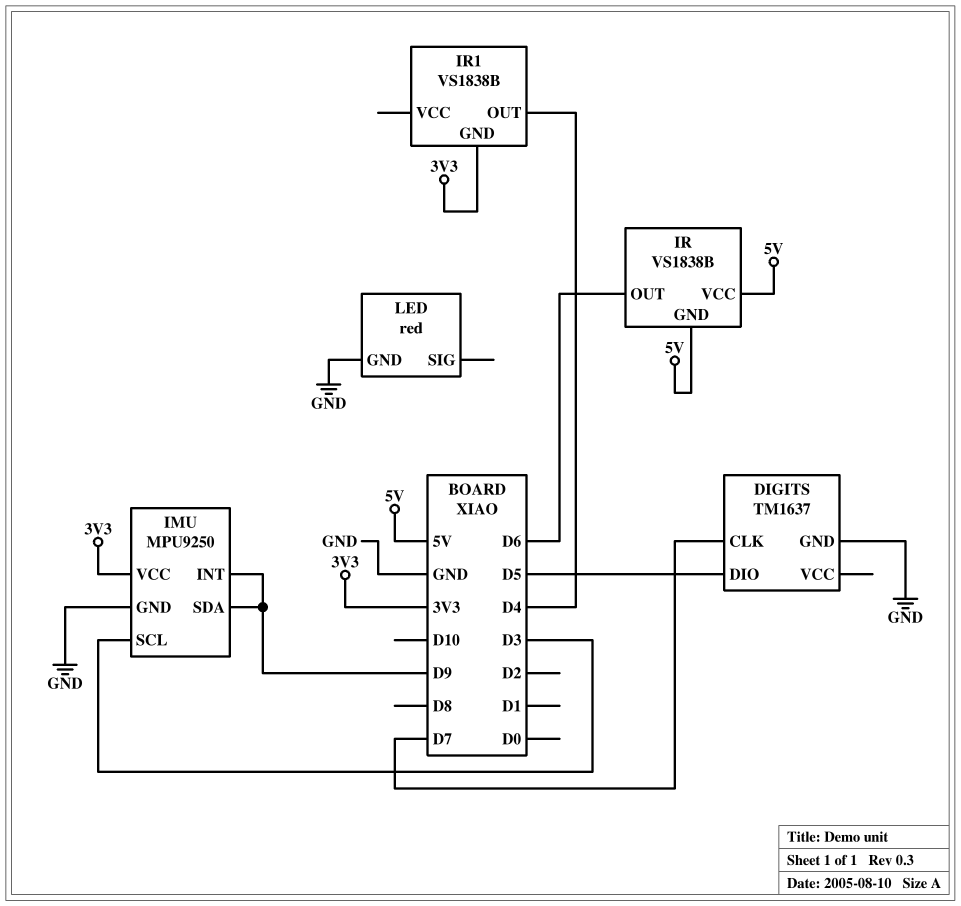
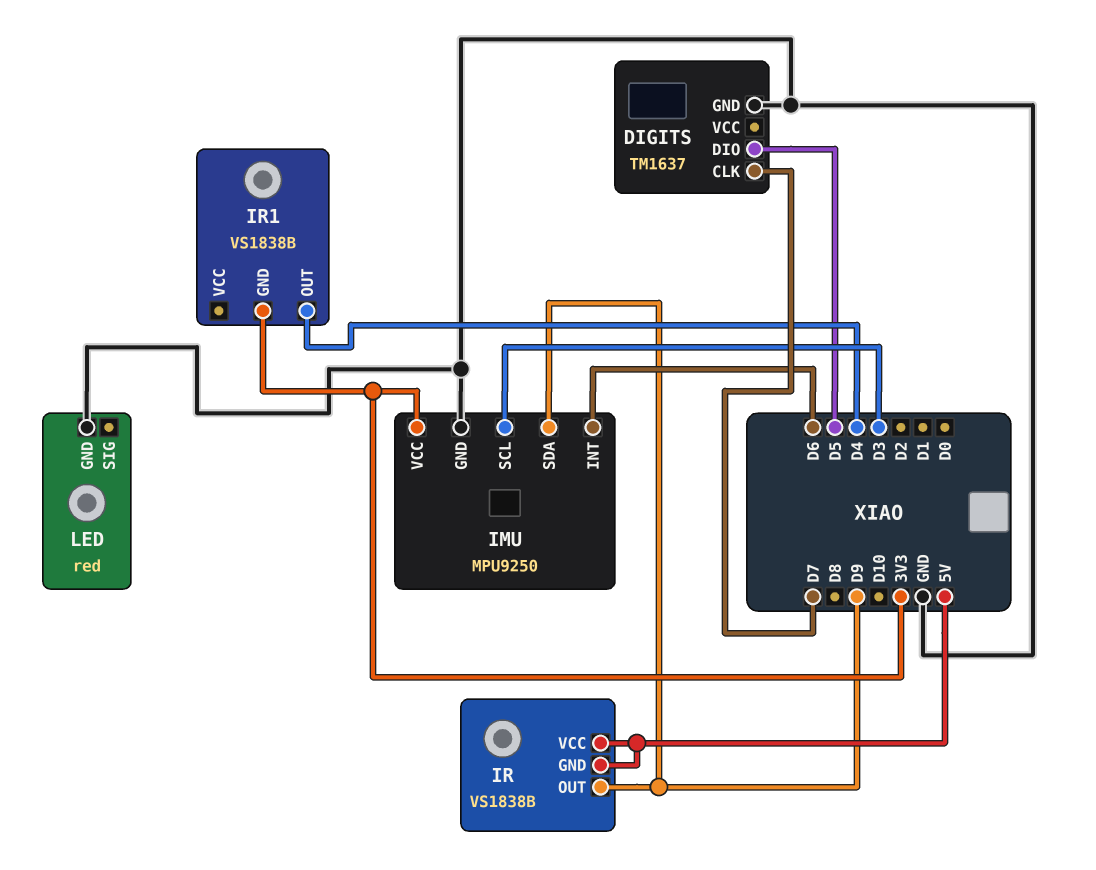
IMU pin INT: D9 -> D6
IR pin OUT: D6 -> D9

